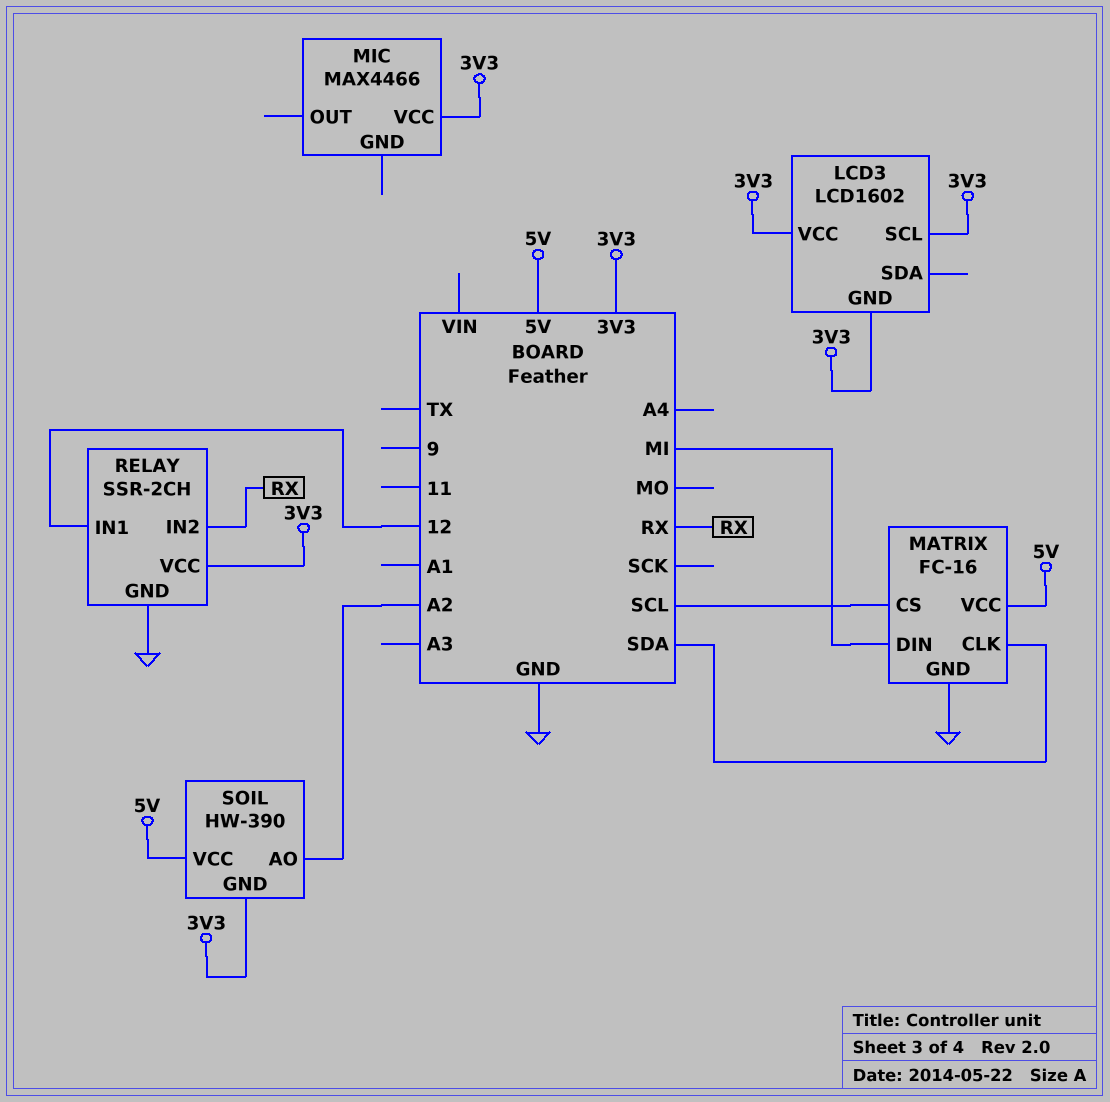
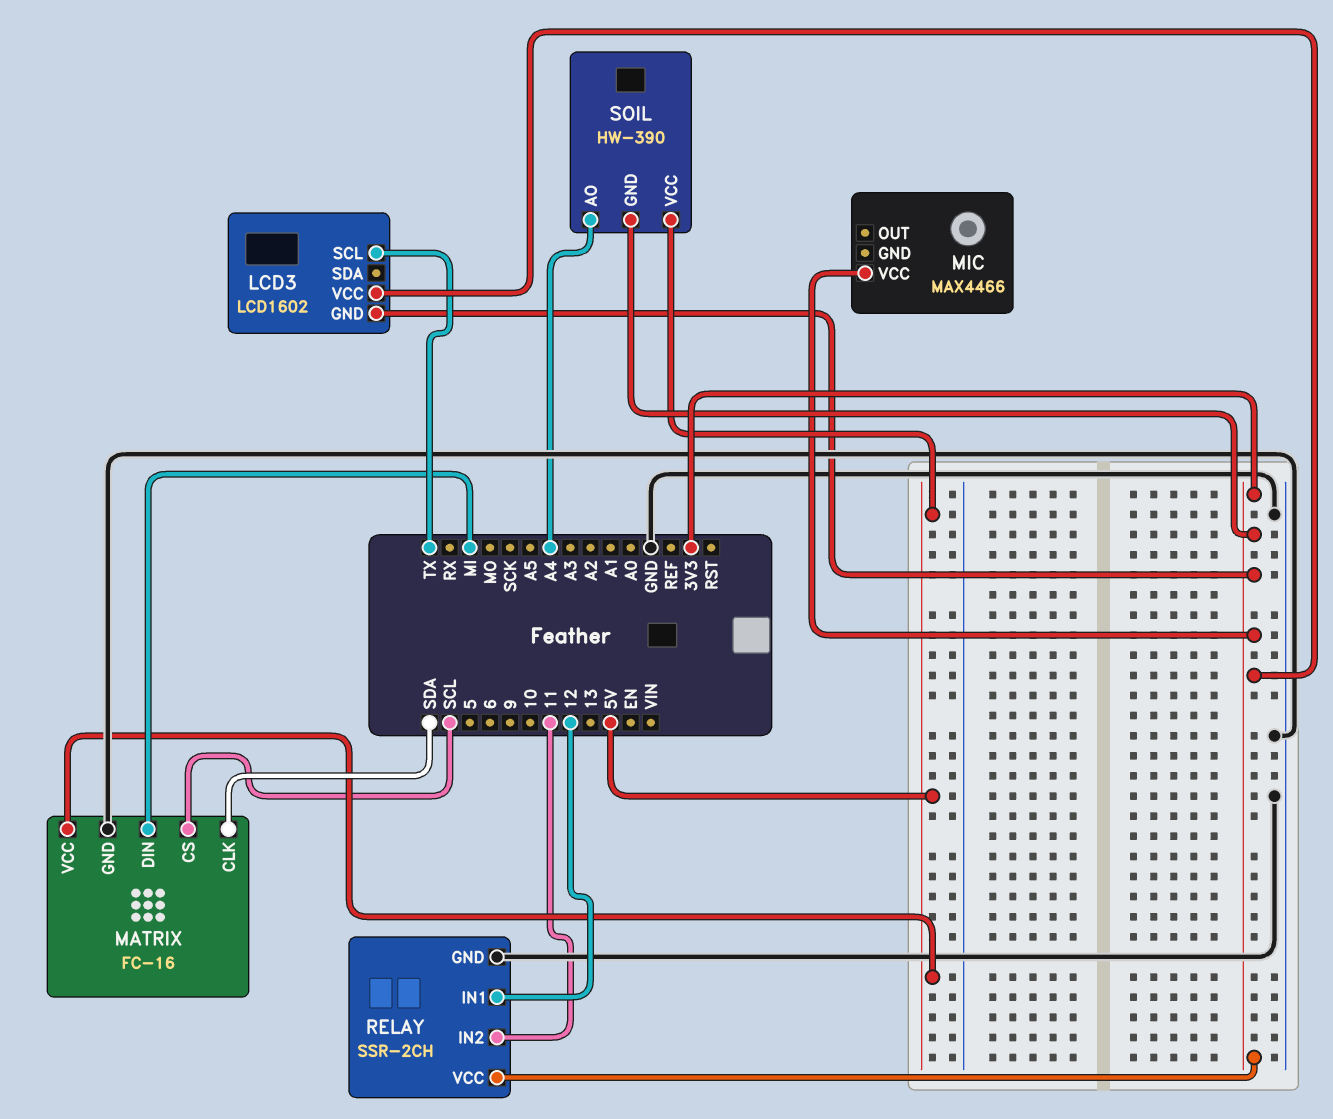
LCD3 pin SCL: 3V3 -> TX
RELAY pin IN2: RX -> 11
SOIL pin AO: A2 -> A4

